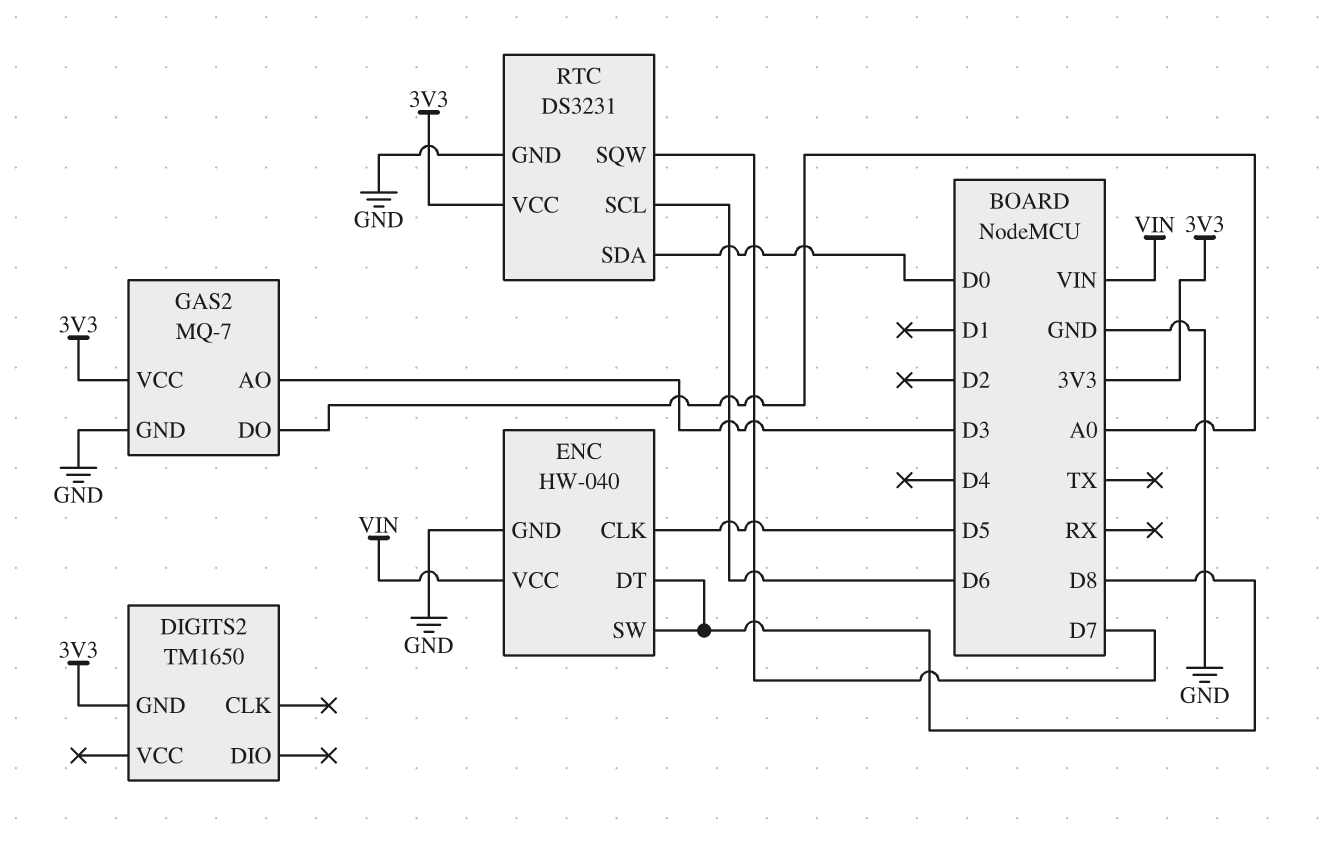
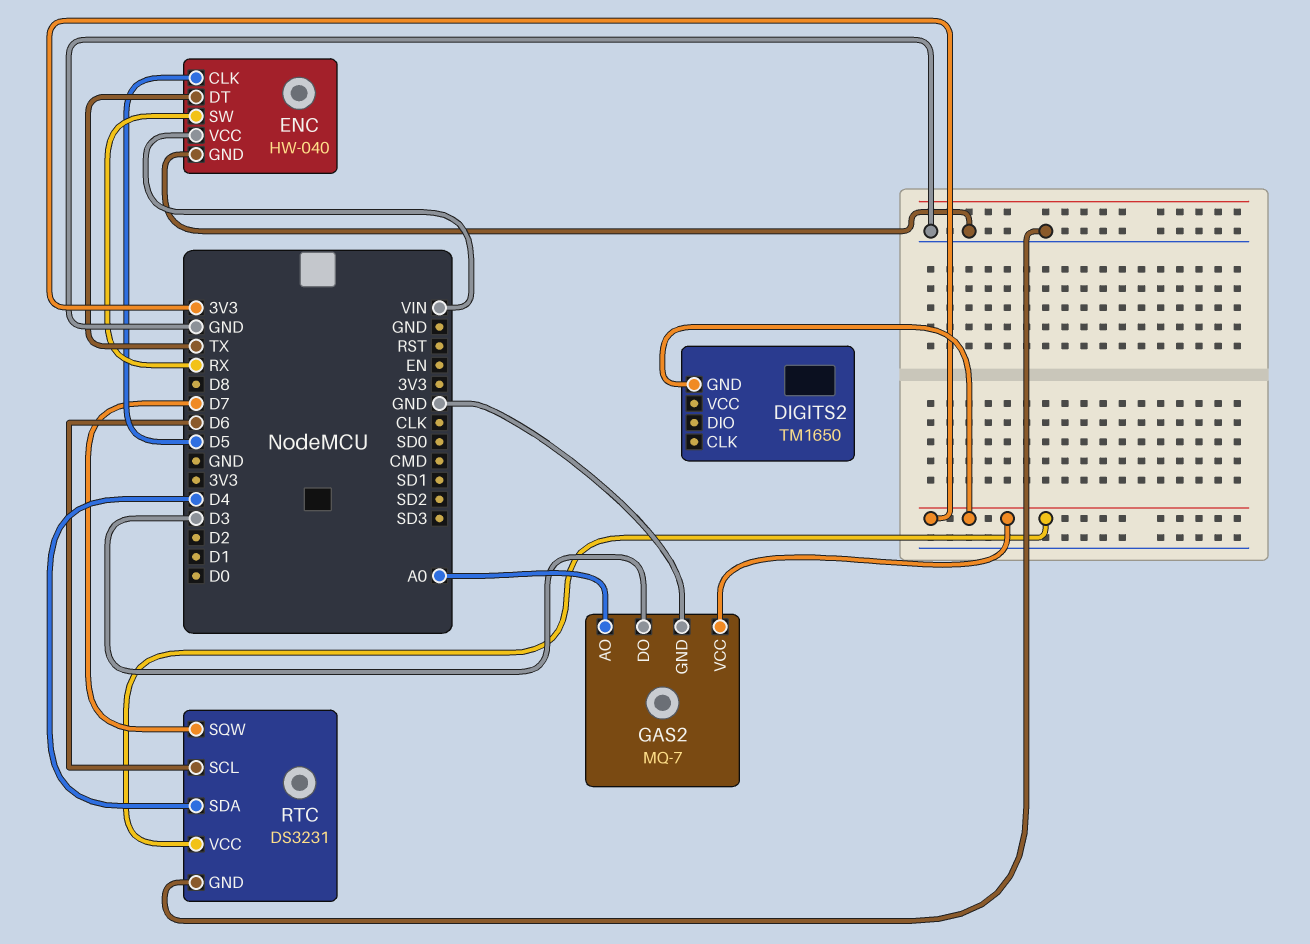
ENC pin DT: D8 -> TX
ENC pin SW: D8 -> RX
GAS2 pin AO: D3 -> A0
GAS2 pin DO: A0 -> D3
RTC pin SDA: D0 -> D4

